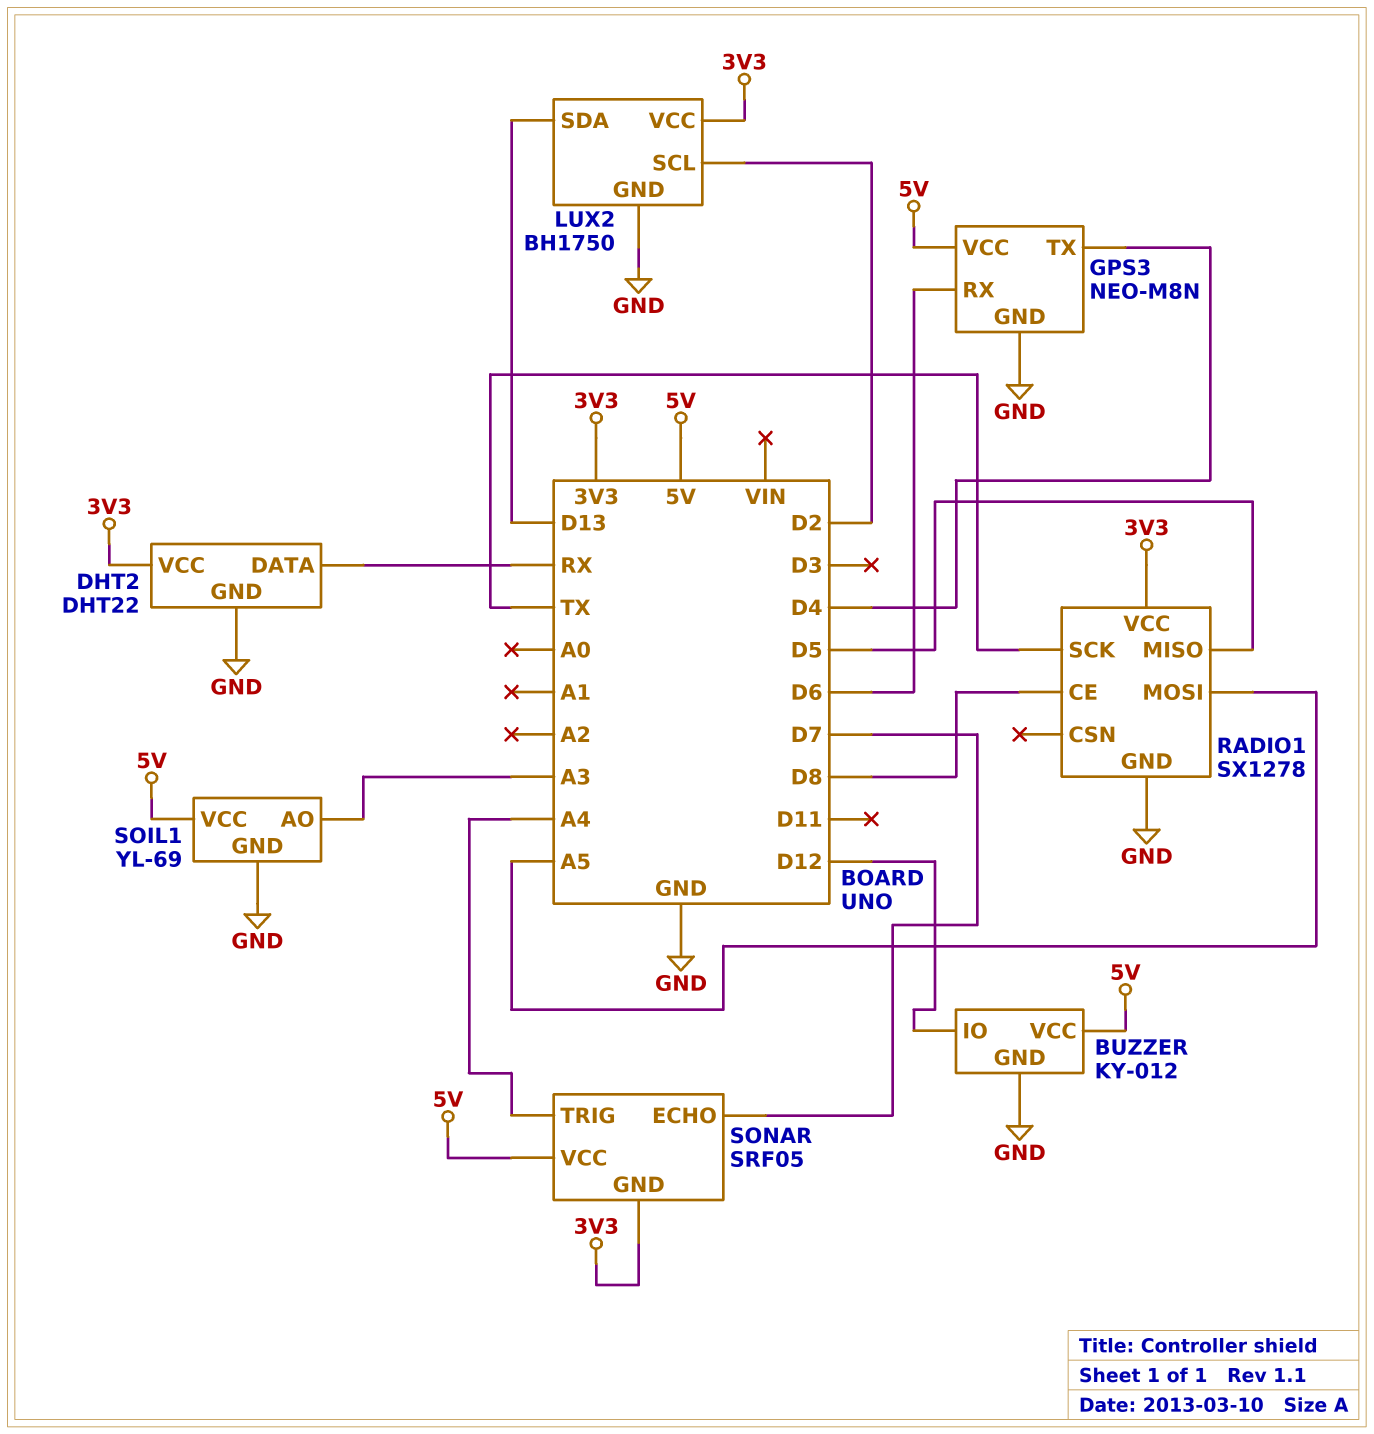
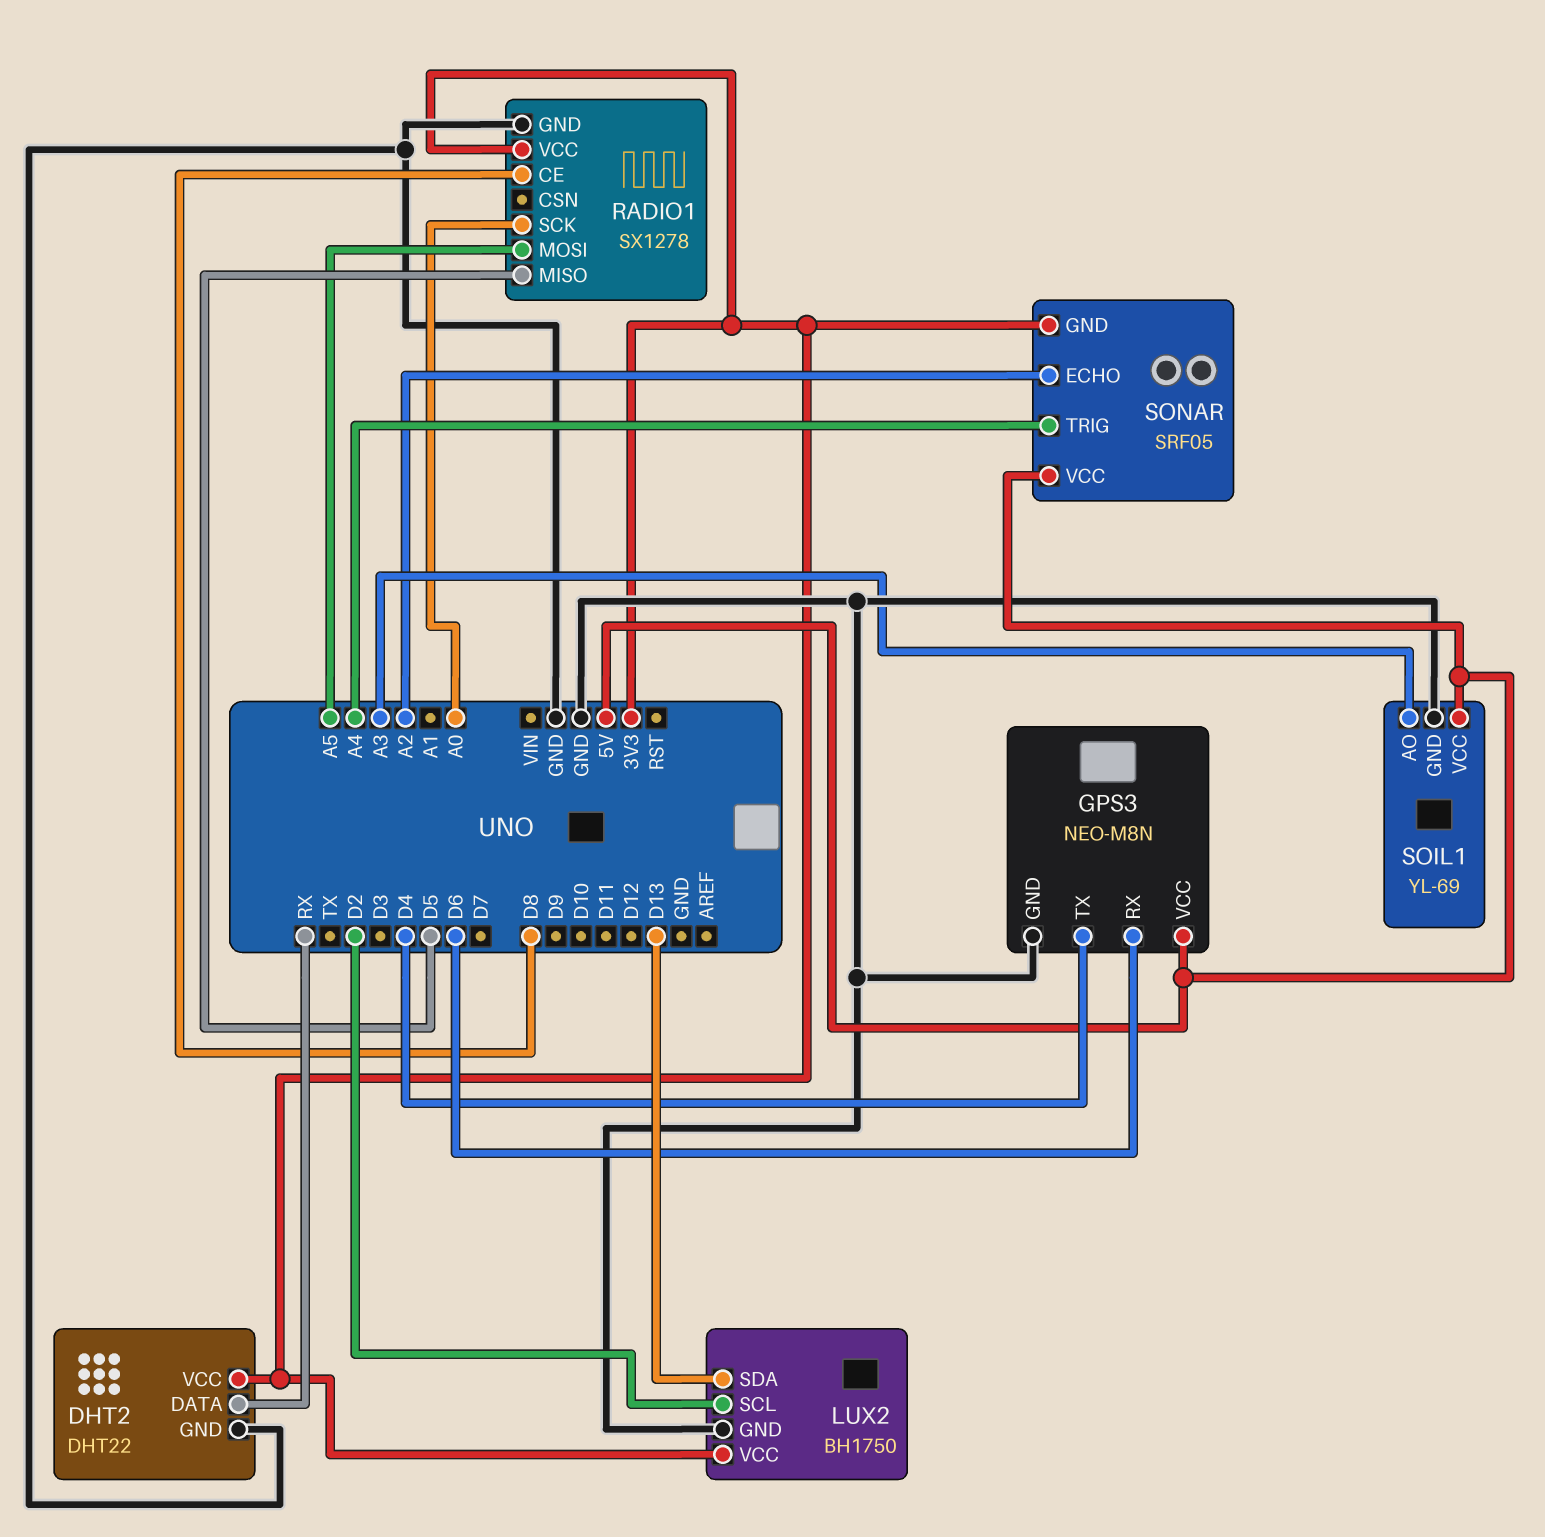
BUZZER: KY-012 -> none
BUZZER pin GND: GND -> none
BUZZER pin IO: D12 -> none
BUZZER pin VCC: 5V -> none
RADIO1 pin SCK: TX -> A0
SONAR pin ECHO: D7 -> A2

